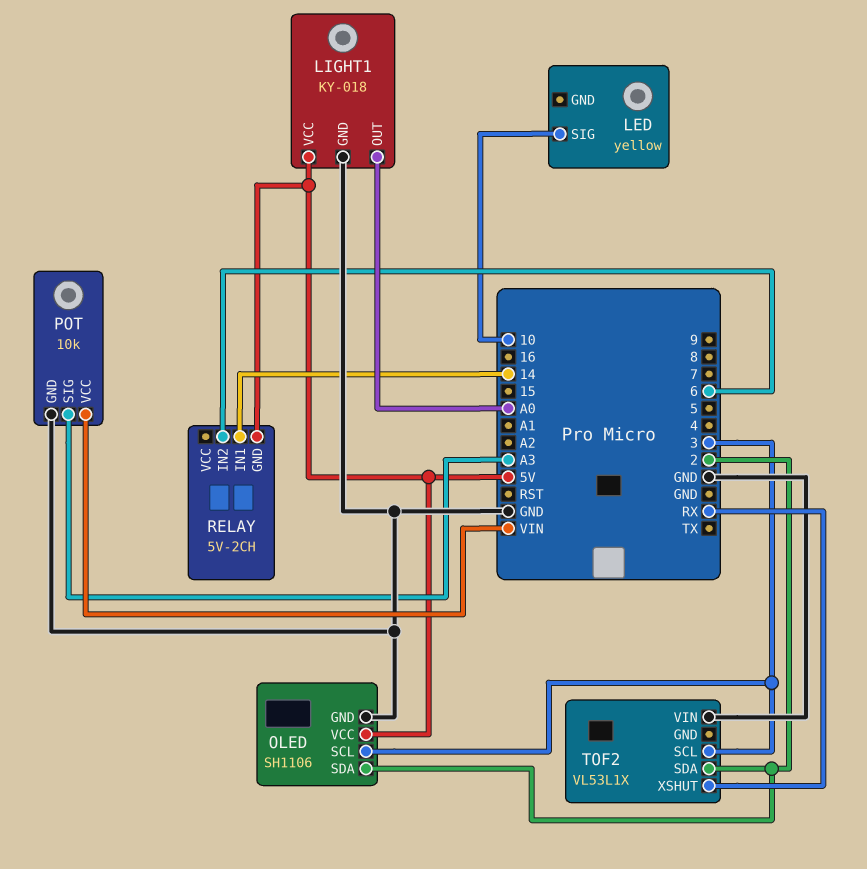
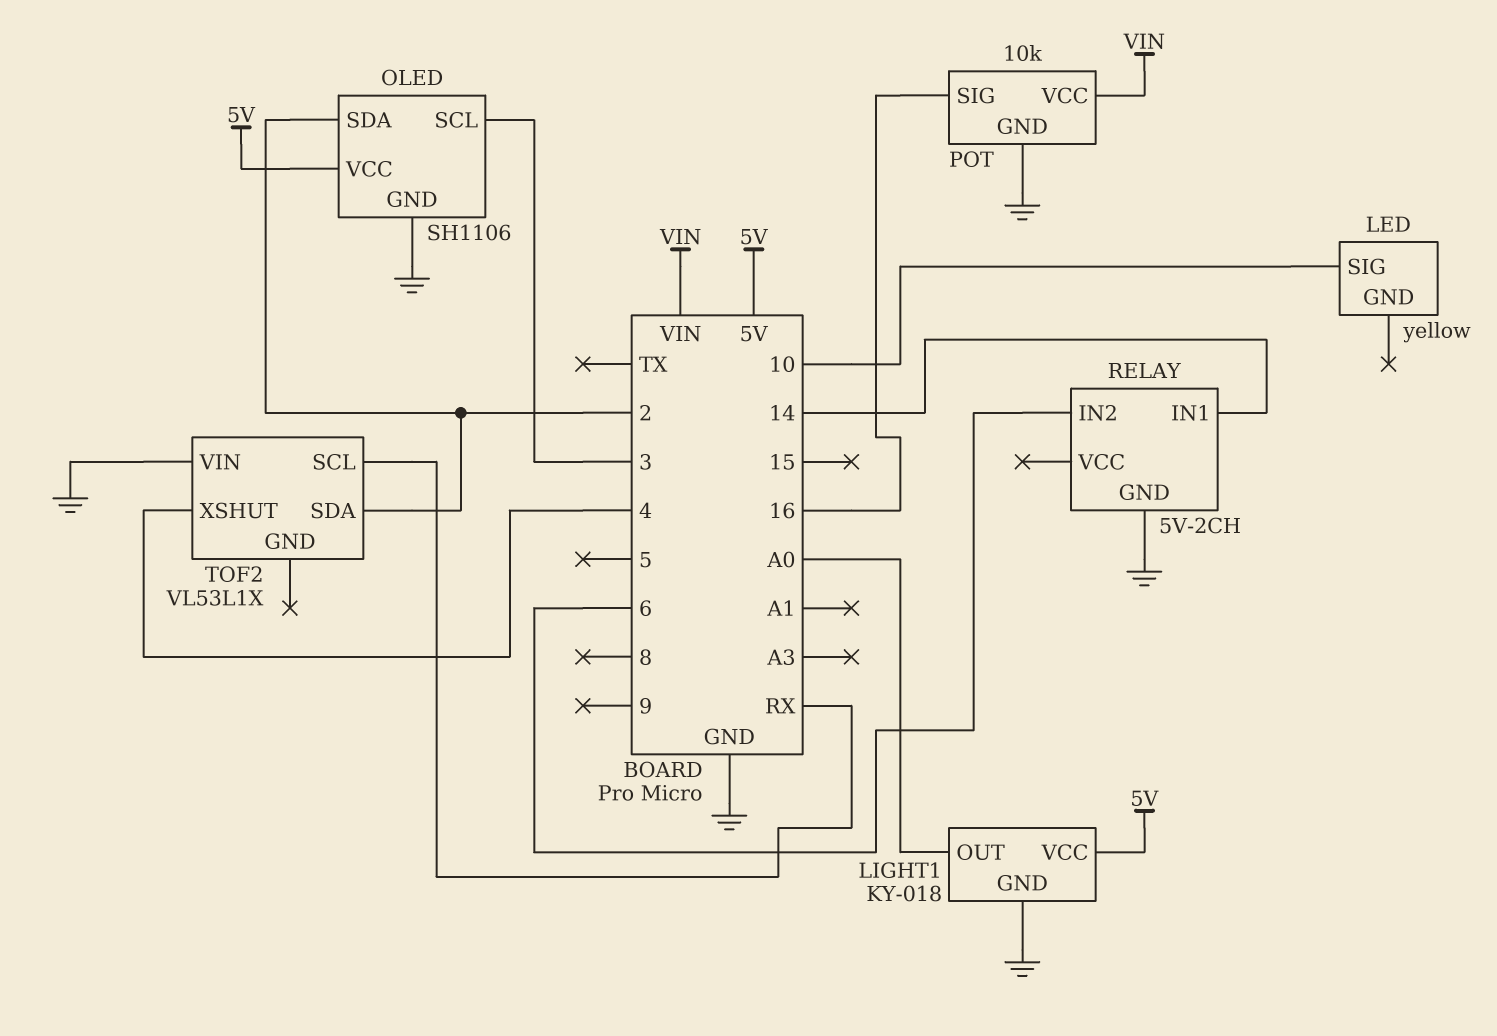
POT pin SIG: A3 -> 16
RELAY pin GND: 5V -> GND
TOF2 pin SCL: 3 -> RX
TOF2 pin XSHUT: RX -> 4

